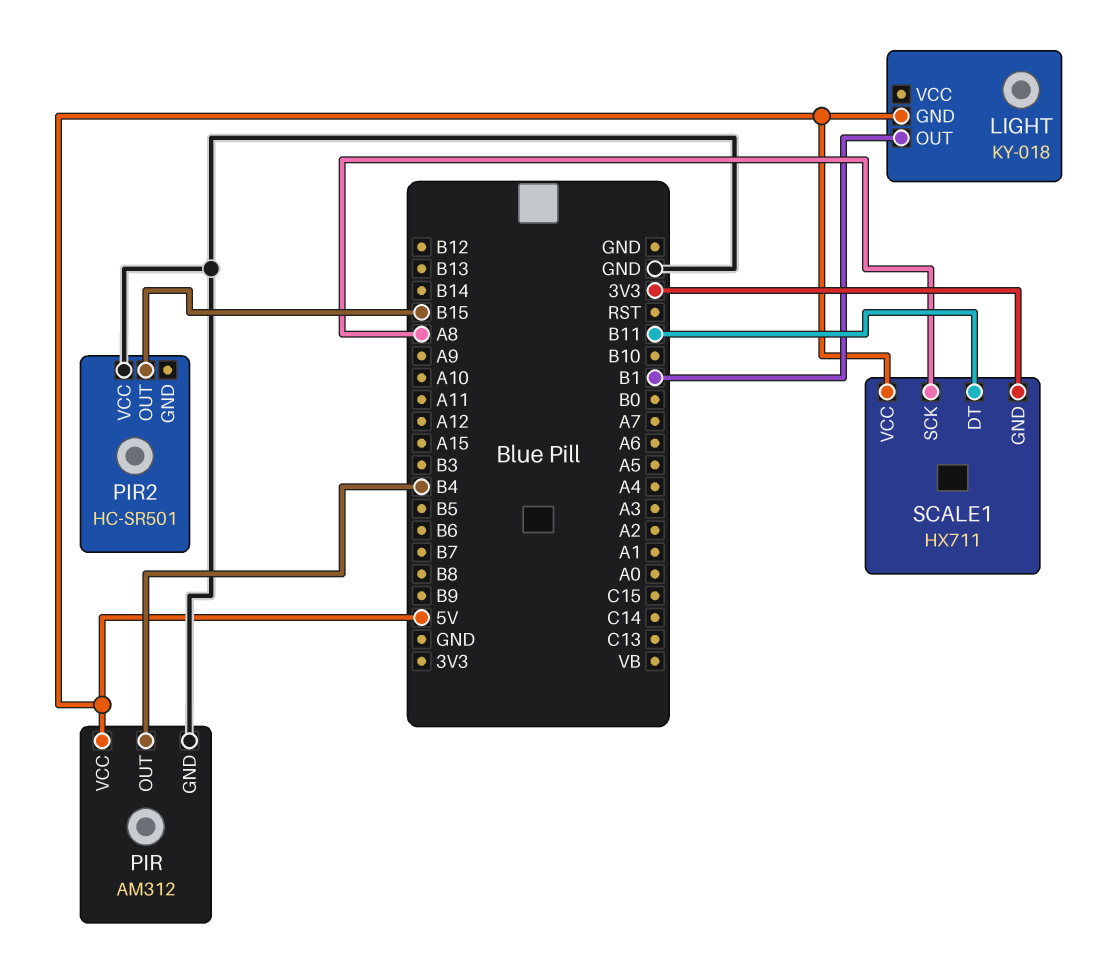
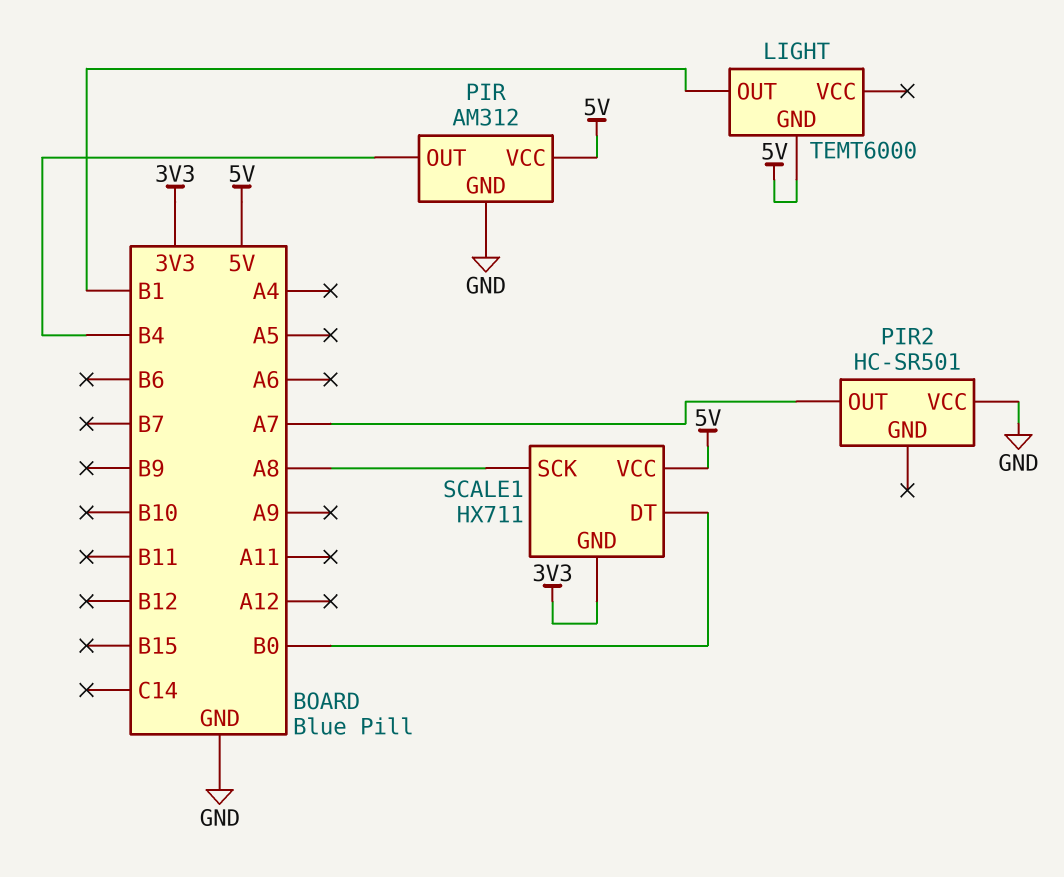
LIGHT: KY-018 -> TEMT6000
PIR2 pin OUT: B15 -> A7
SCALE1 pin DT: B11 -> B0

